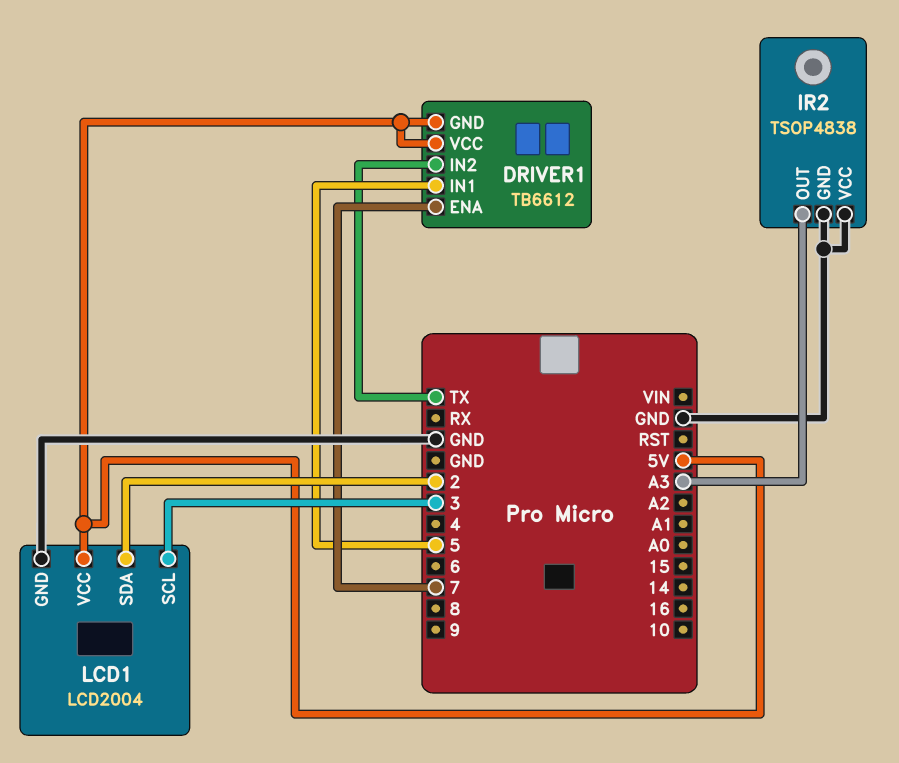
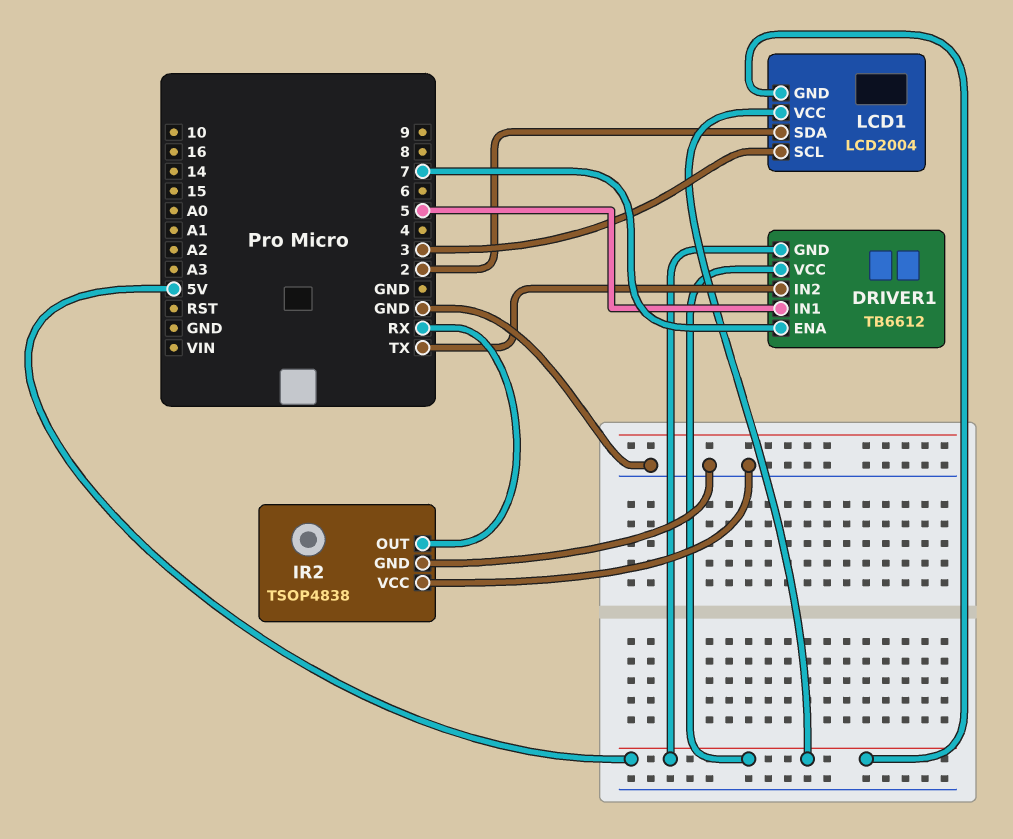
IR2 pin OUT: A3 -> RX
LCD1 pin GND: GND -> 5V

